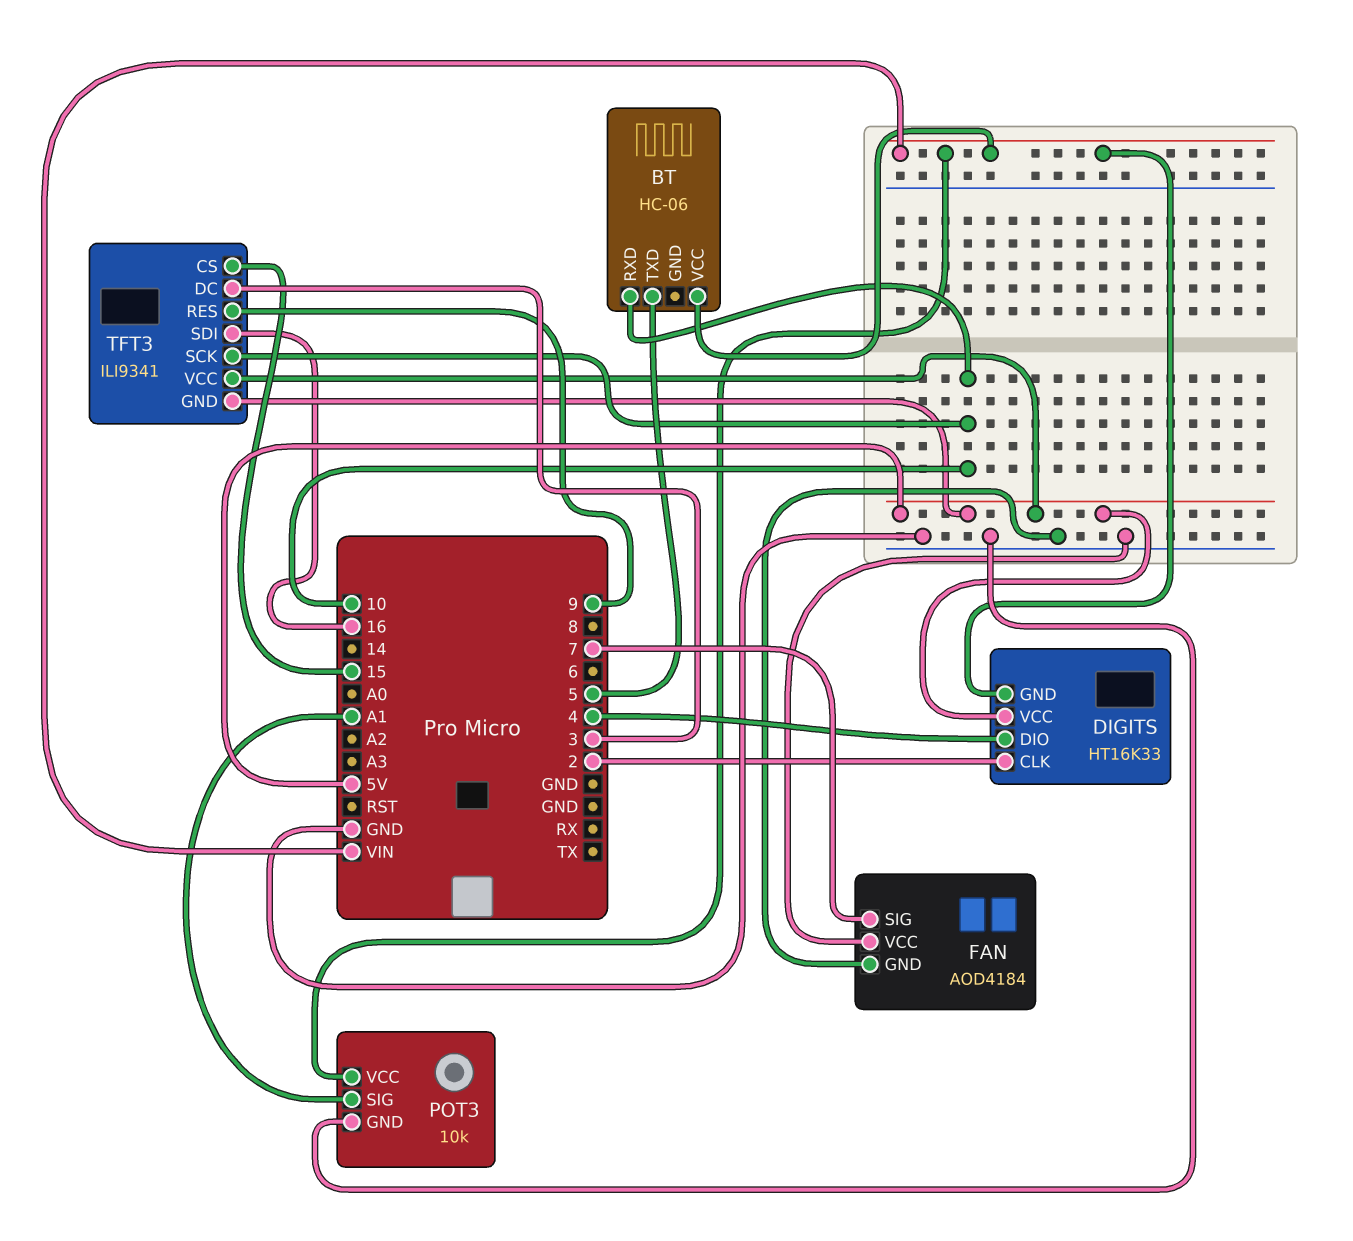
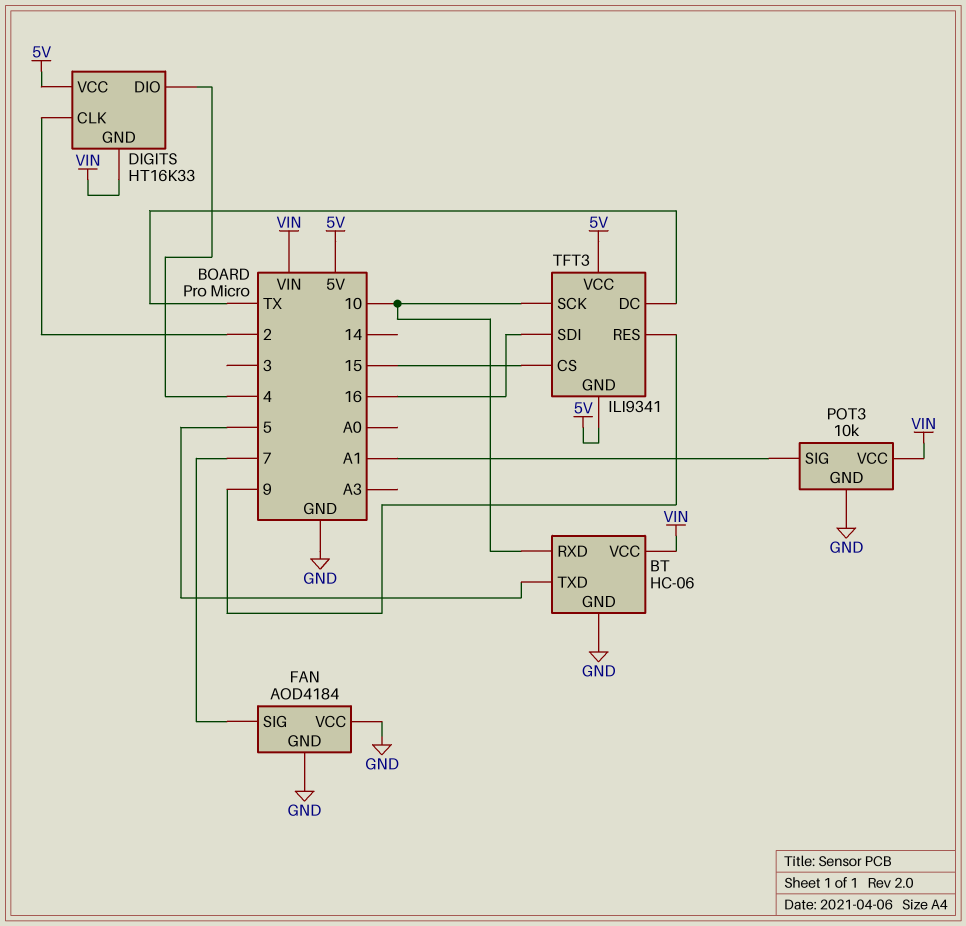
BT pin GND: none -> GND
TFT3 pin DC: 3 -> TX

